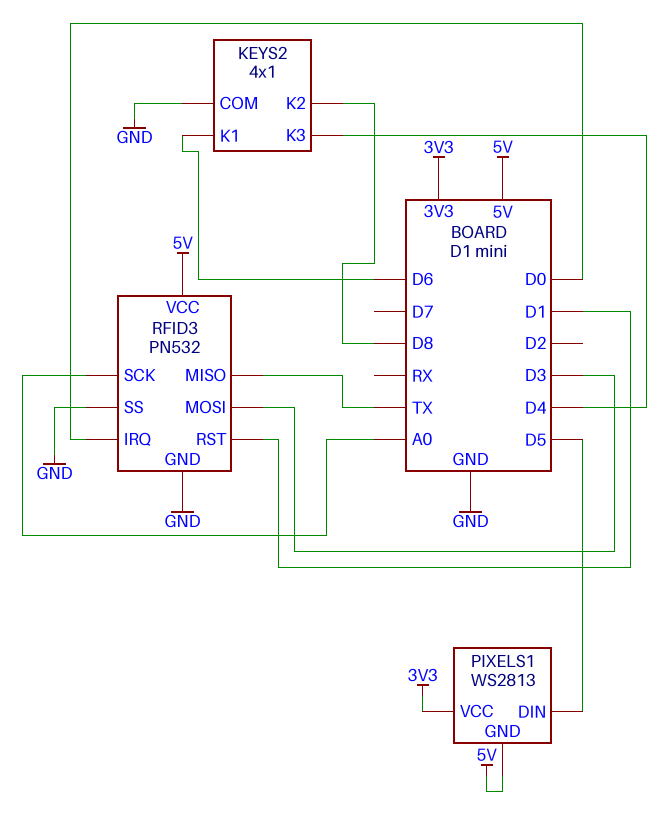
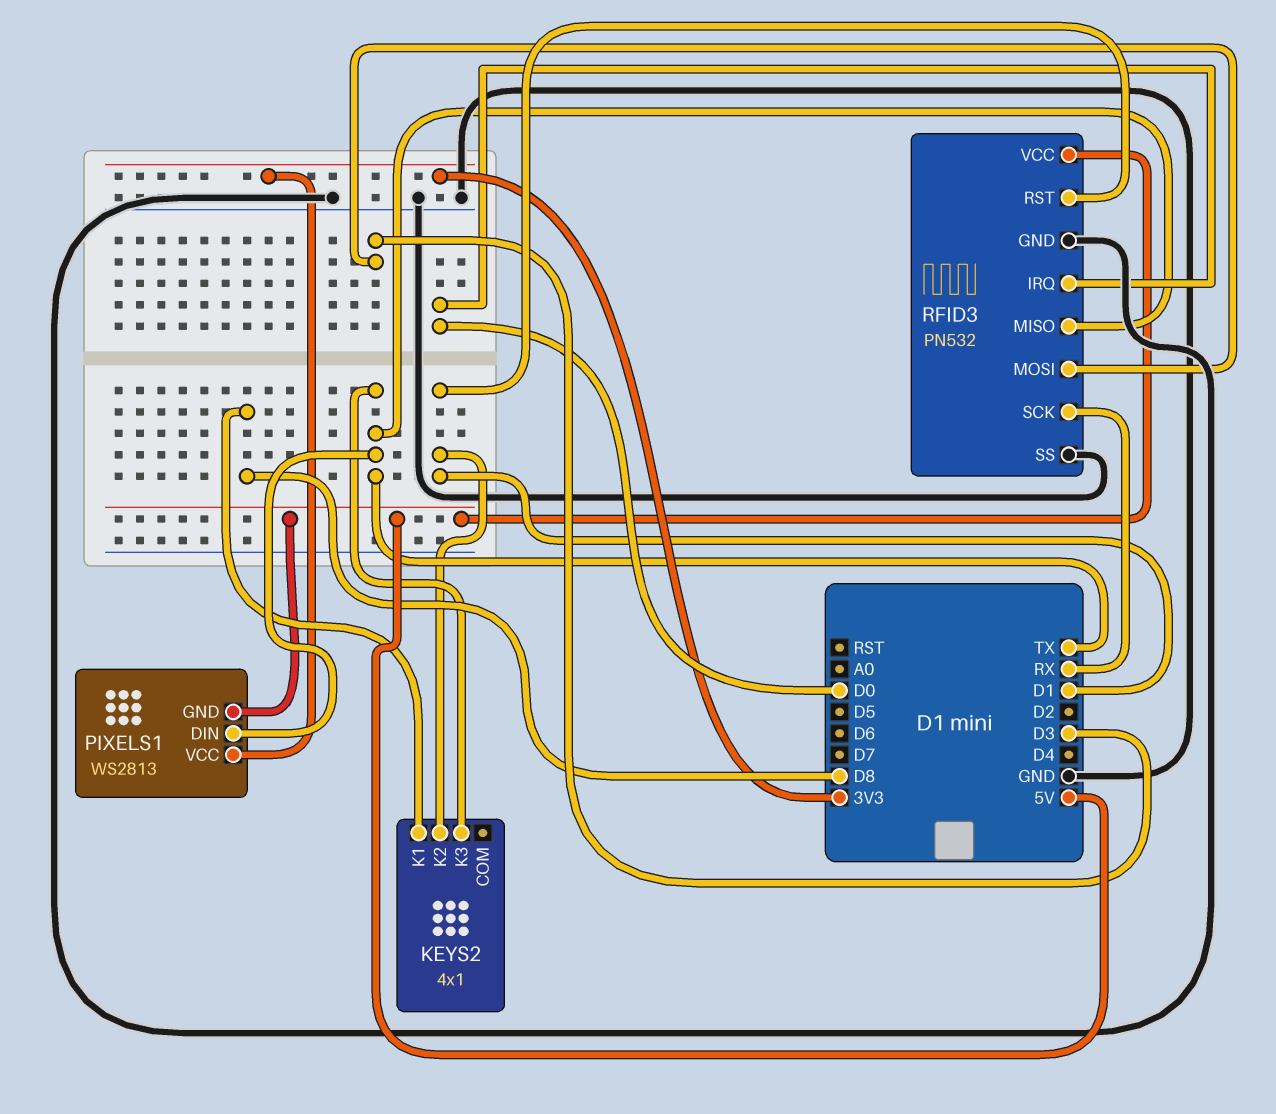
KEYS2 pin COM: GND -> none
KEYS2 pin K1: D6 -> D8
KEYS2 pin K2: D8 -> D1
KEYS2 pin K3: D4 -> TX
PIXELS1 pin DIN: D5 -> TX
RFID3 pin SCK: A0 -> RX

